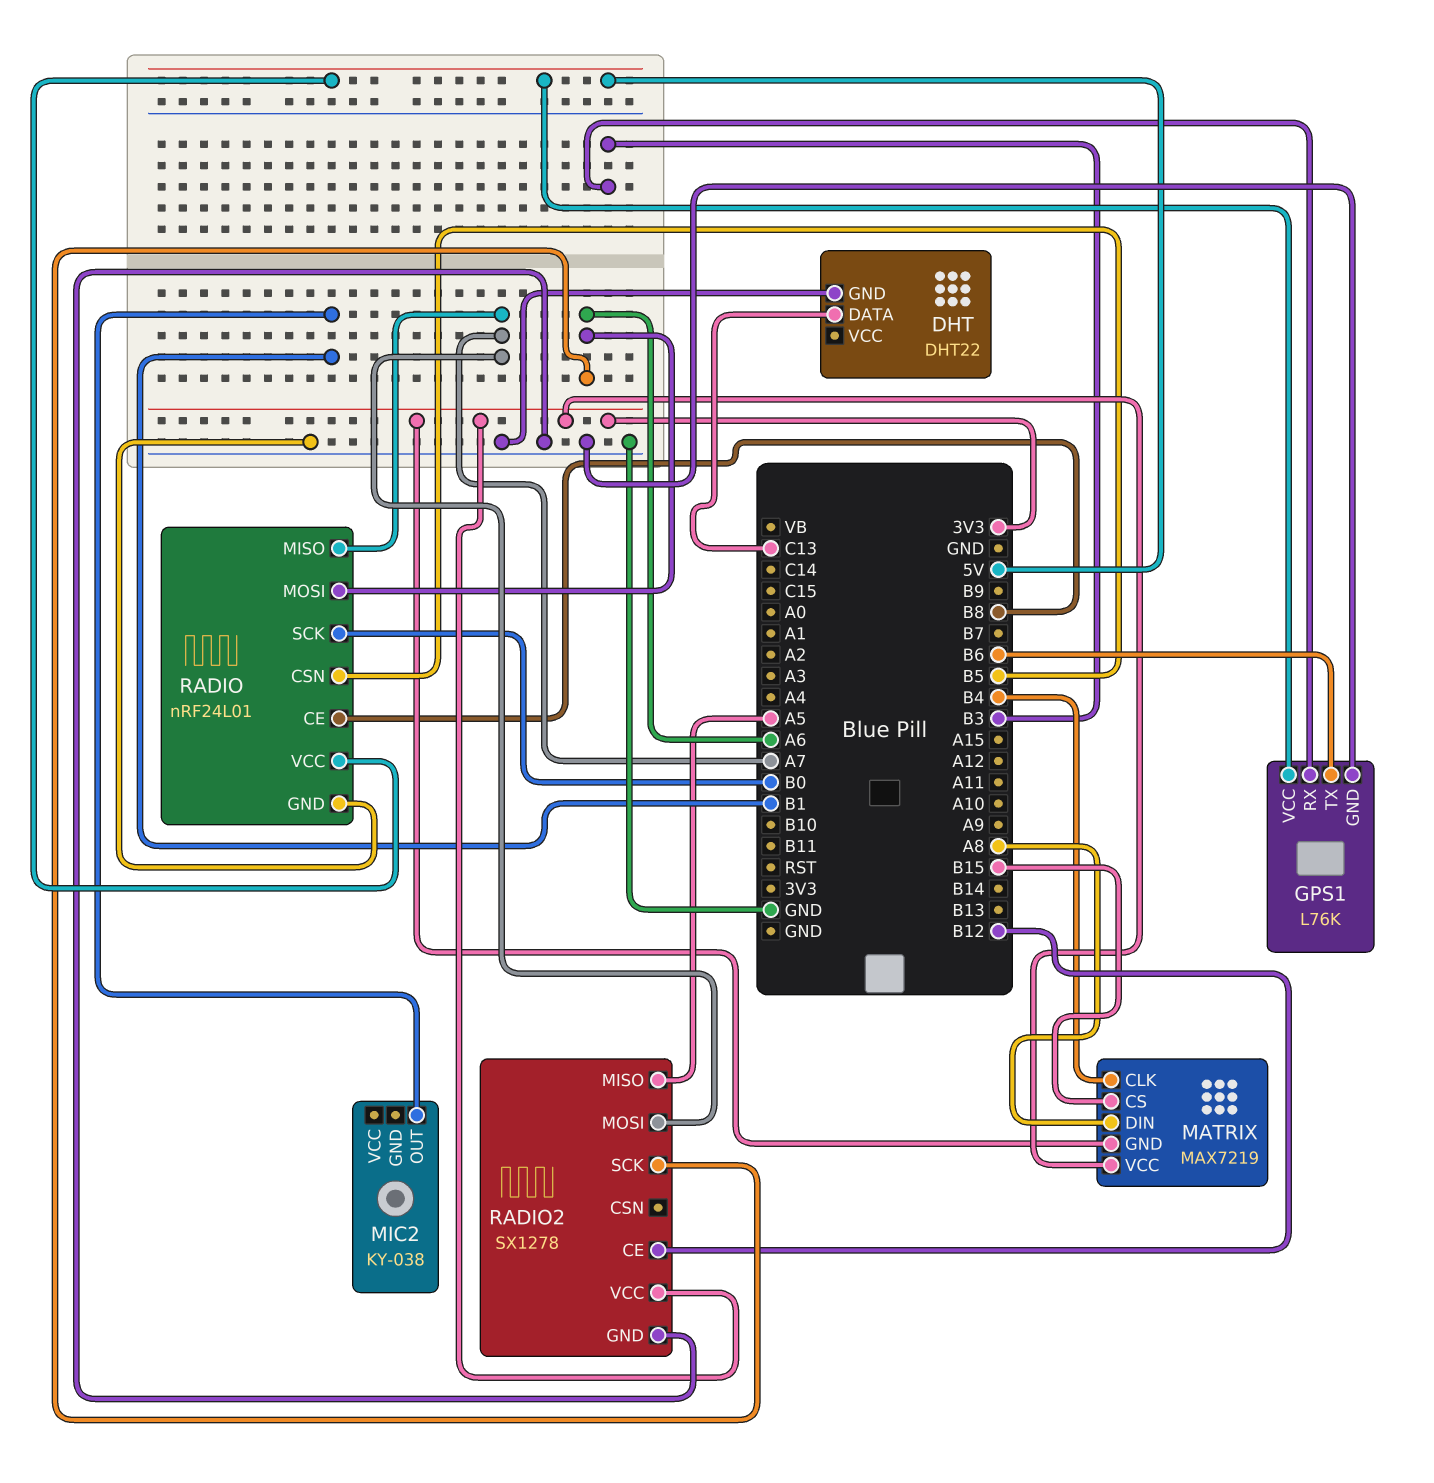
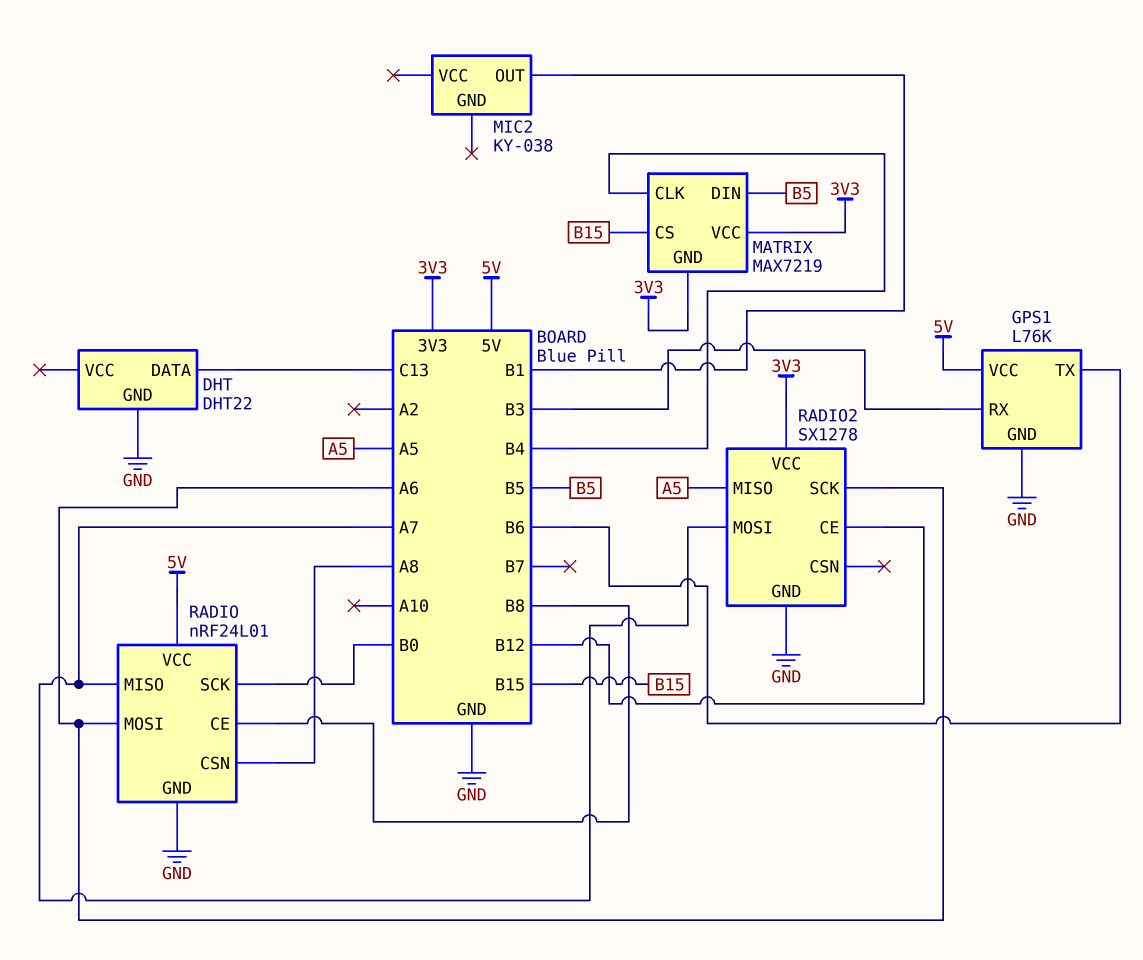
MATRIX pin DIN: A8 -> B5
RADIO pin CSN: B5 -> A8

